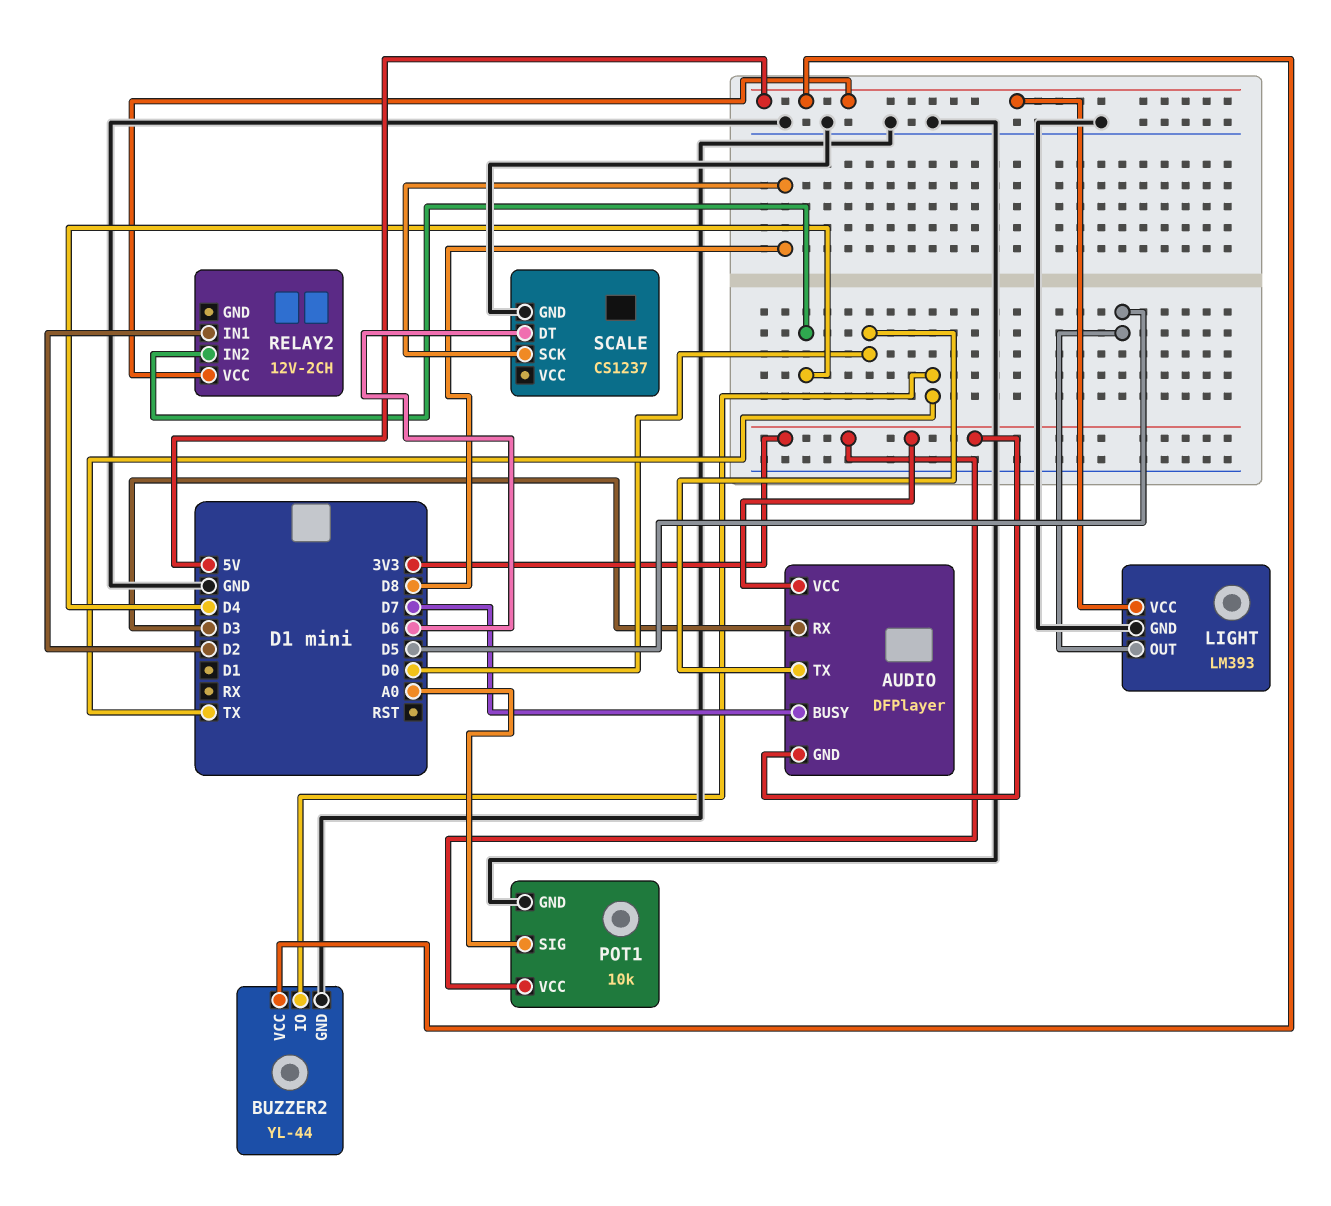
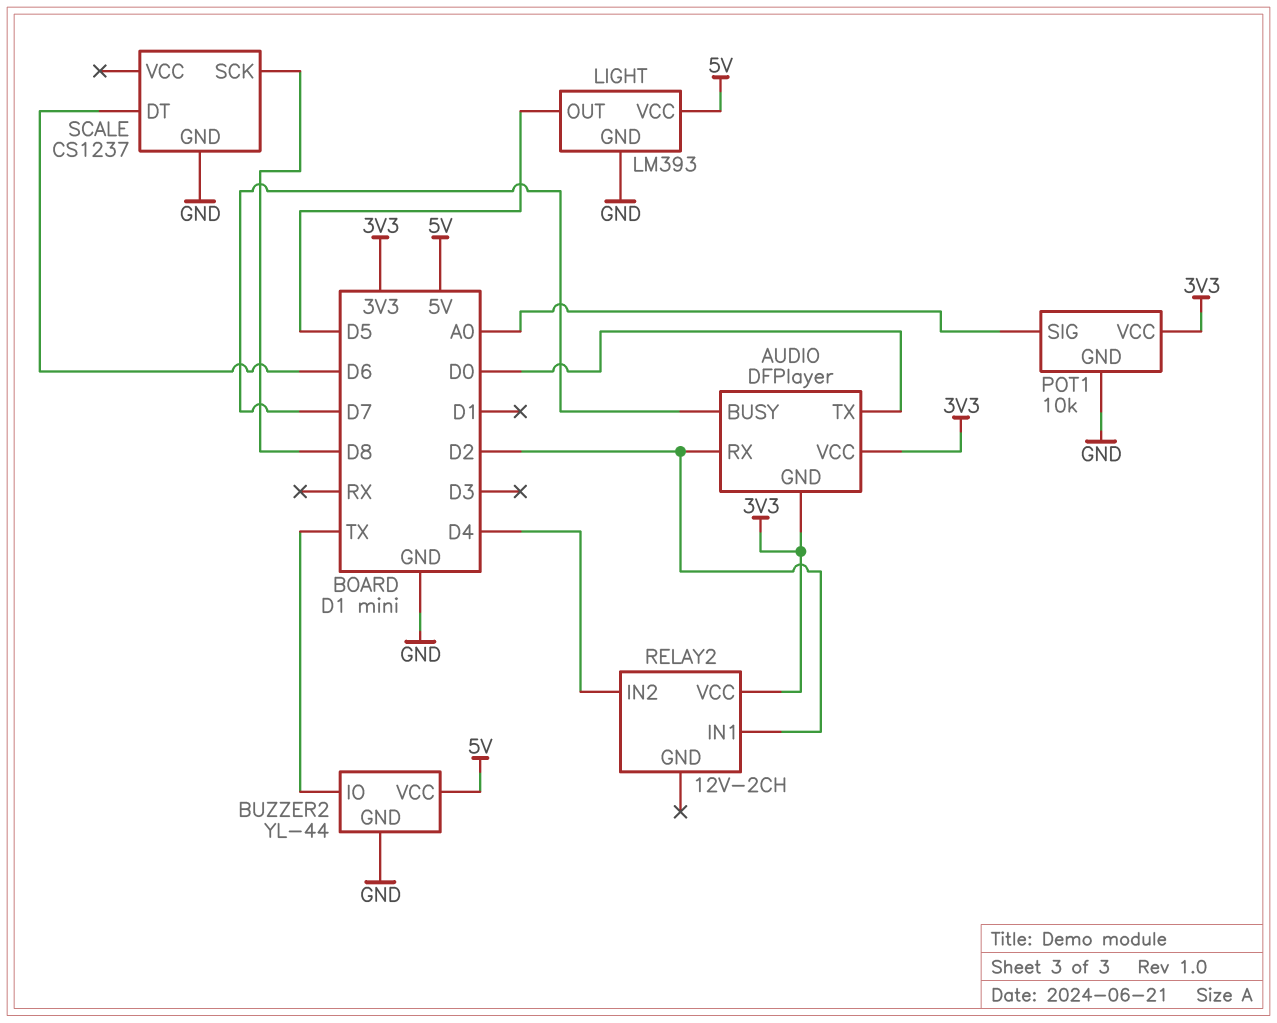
AUDIO pin RX: D3 -> D2
RELAY2 pin VCC: 5V -> 3V3

